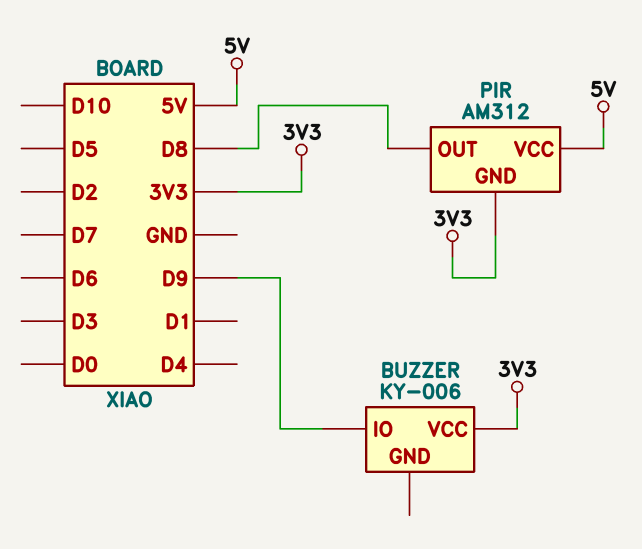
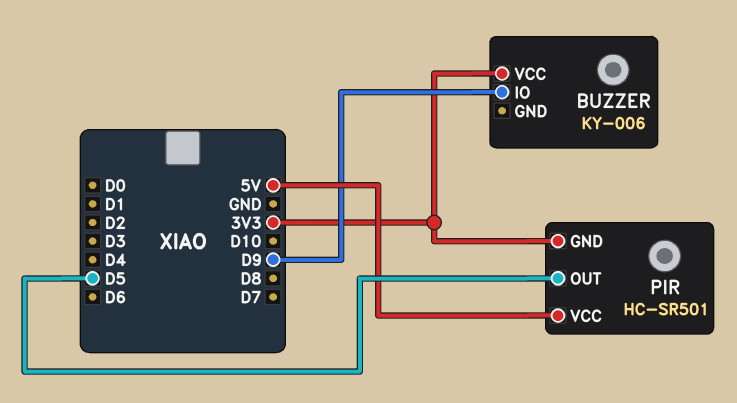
PIR: AM312 -> HC-SR501
PIR pin OUT: D8 -> D5

